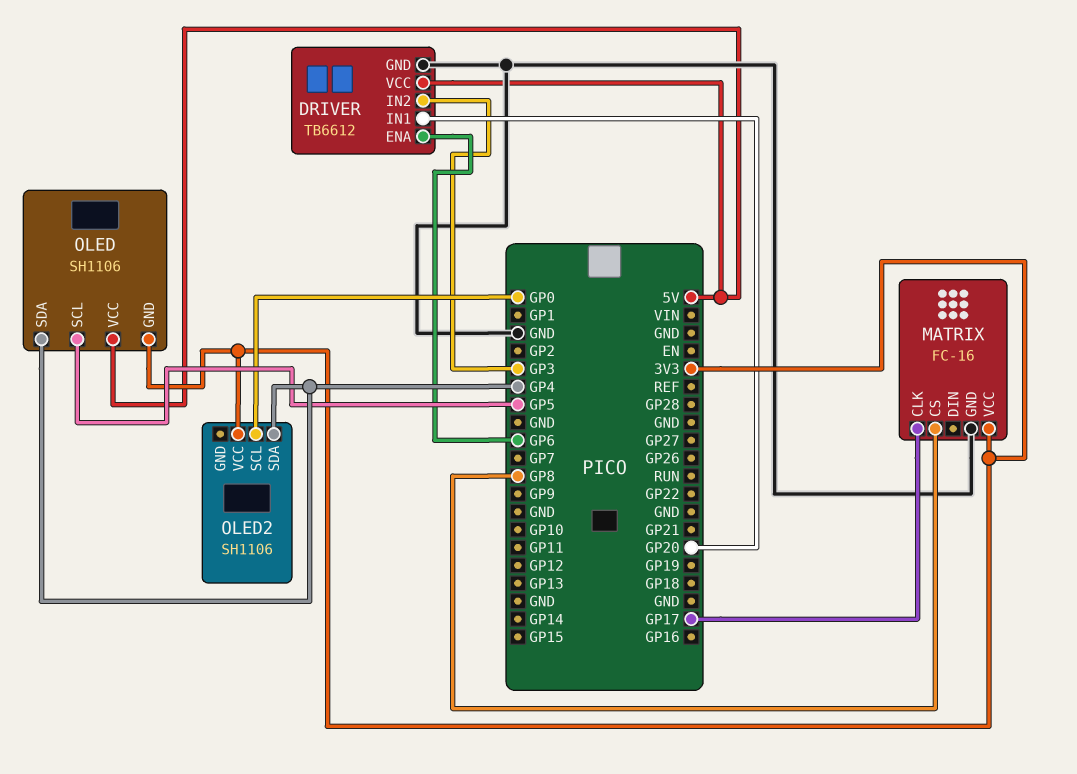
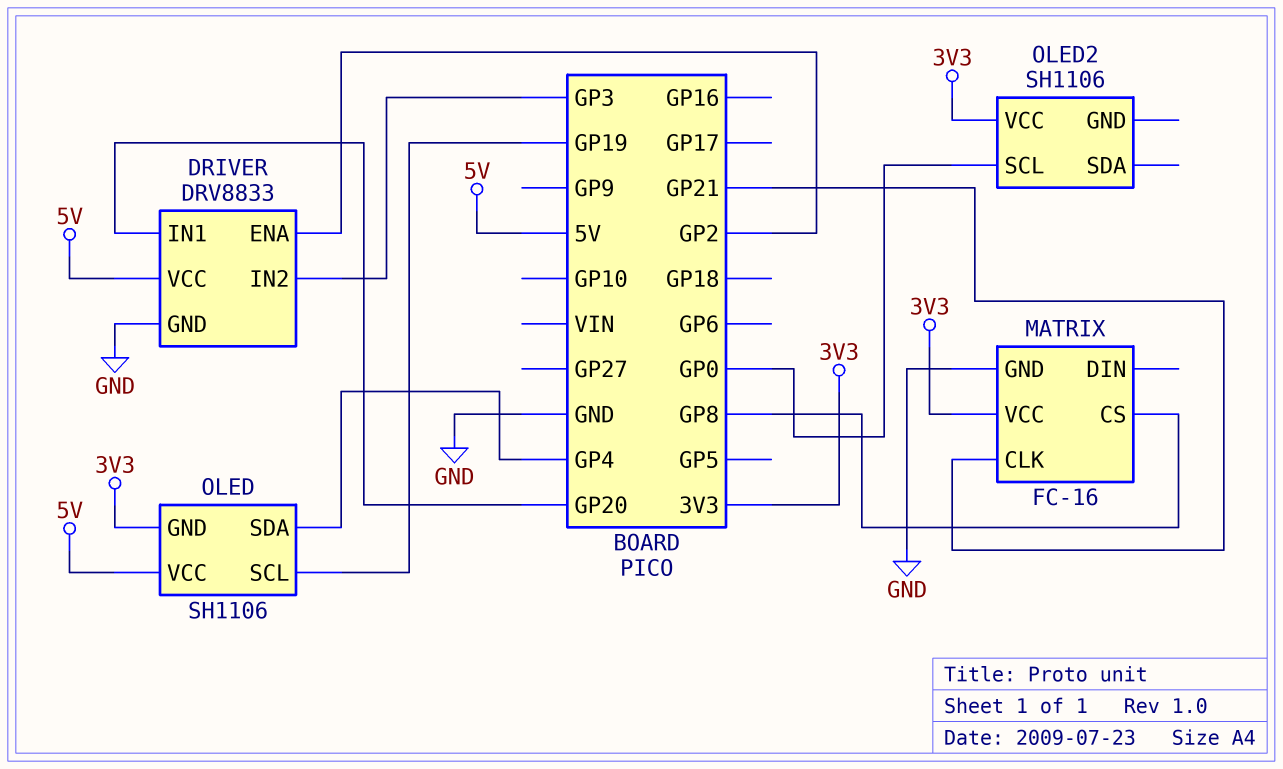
DRIVER: TB6612 -> DRV8833
DRIVER pin ENA: GP6 -> GP2
MATRIX pin CLK: GP17 -> GP21
OLED pin SCL: GP5 -> GP19
OLED2 pin SDA: GP4 -> none

